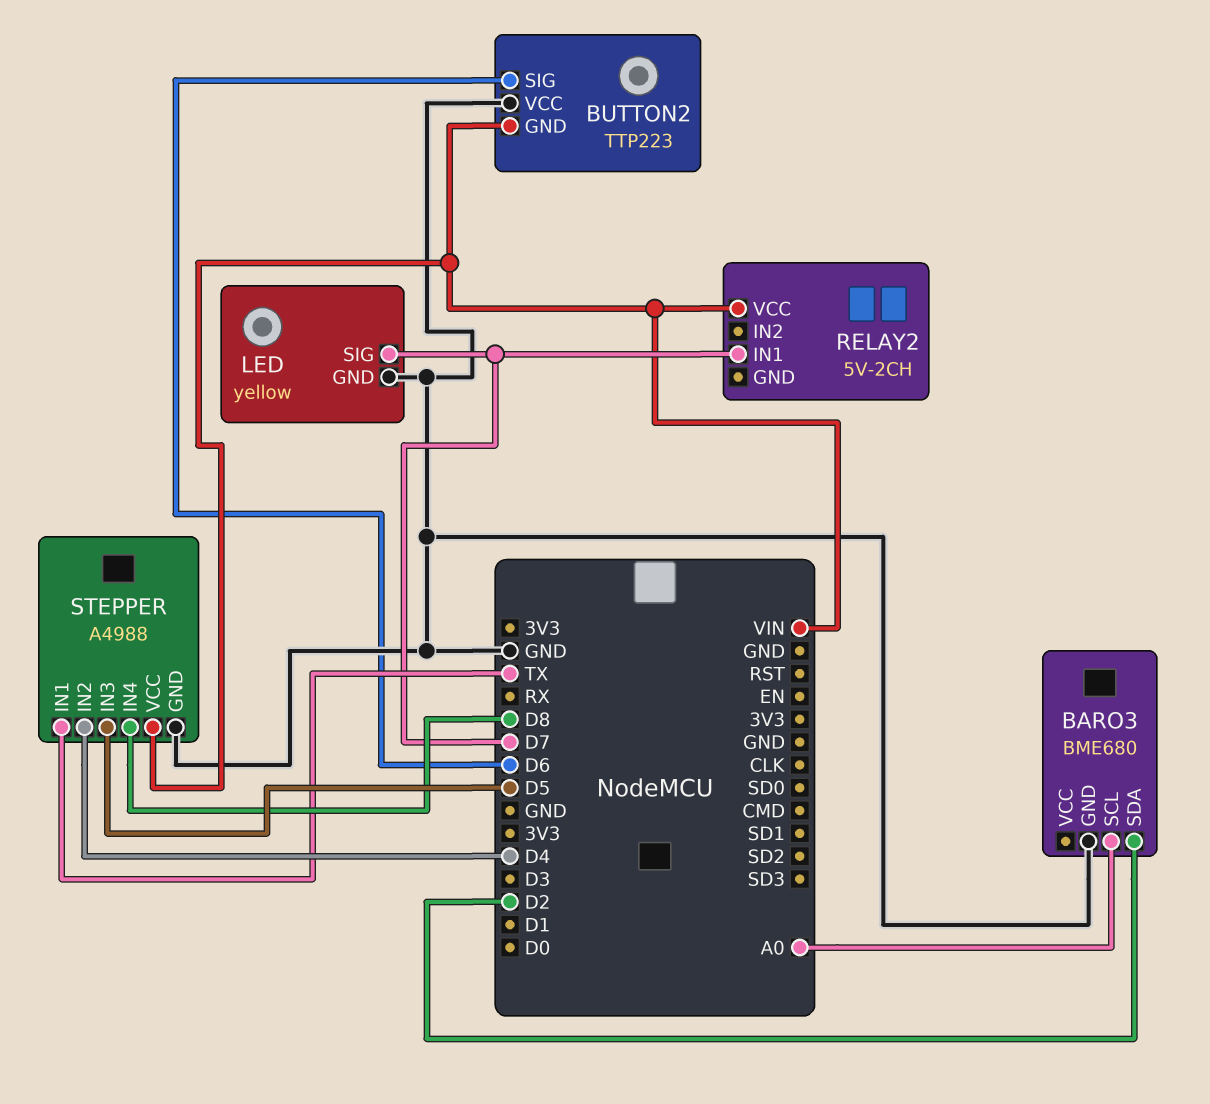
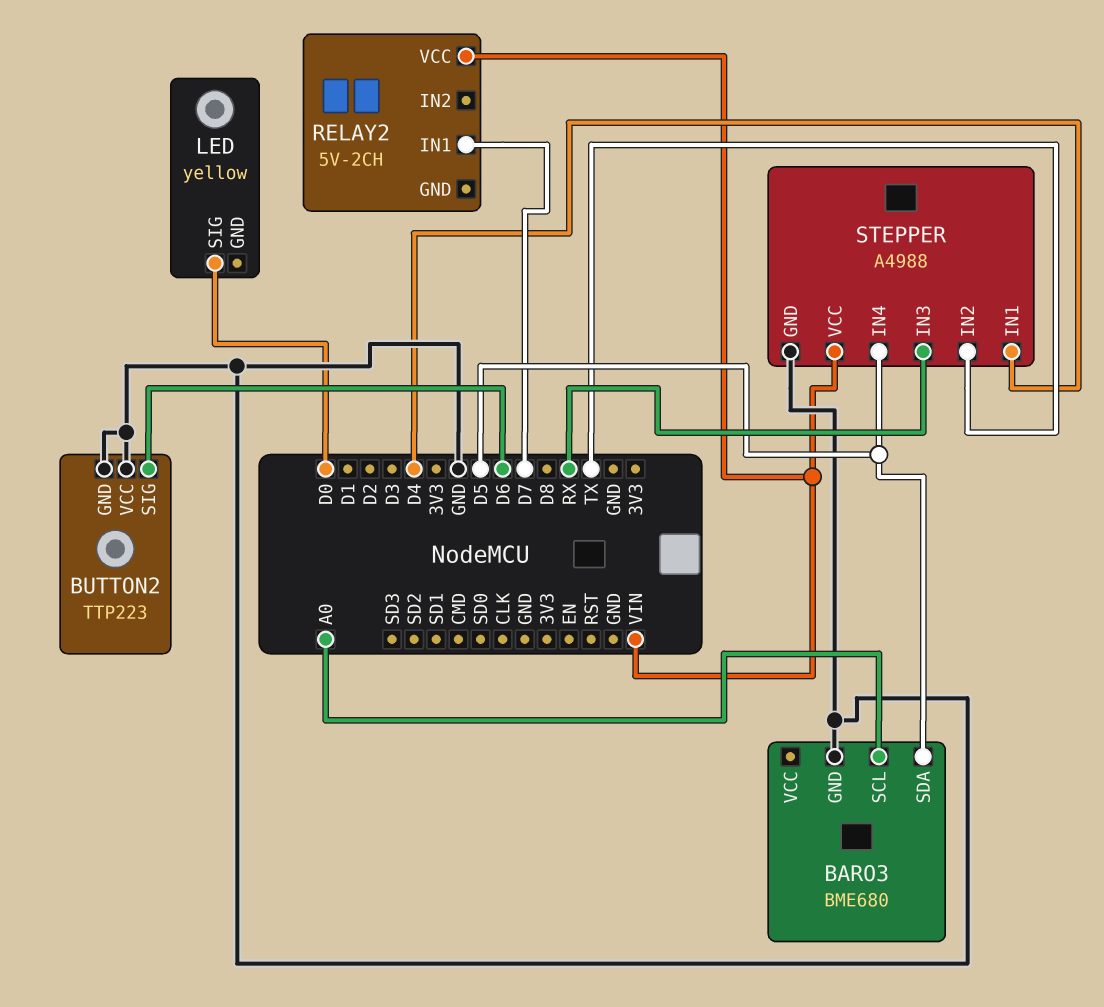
BARO3 pin SDA: D2 -> D5
BUTTON2 pin GND: VIN -> GND
LED pin GND: GND -> none
LED pin SIG: D7 -> D0
STEPPER pin IN1: TX -> D4
STEPPER pin IN2: D4 -> TX
STEPPER pin IN3: D5 -> RX
STEPPER pin IN4: D8 -> D5

